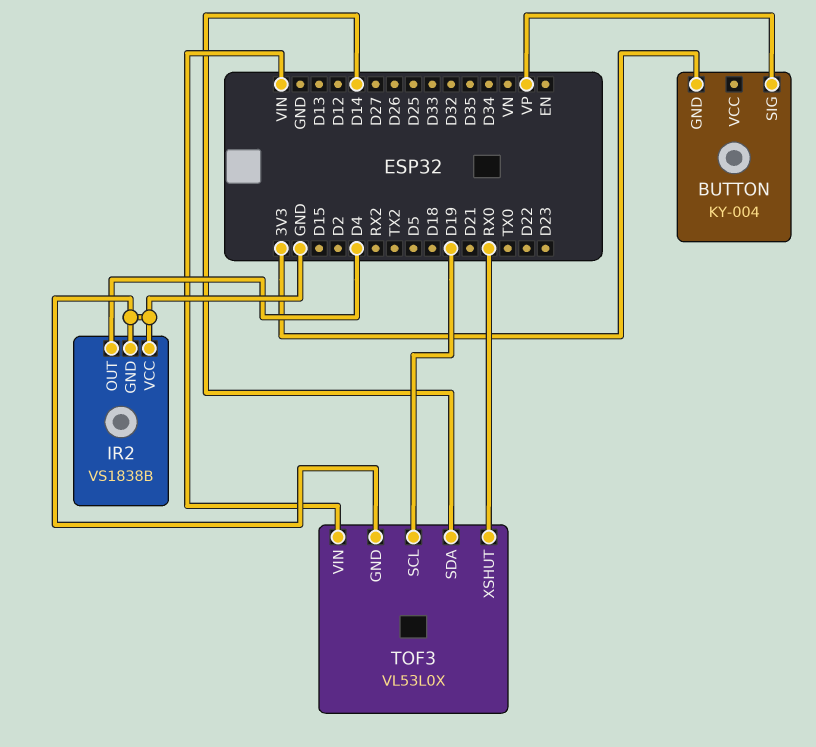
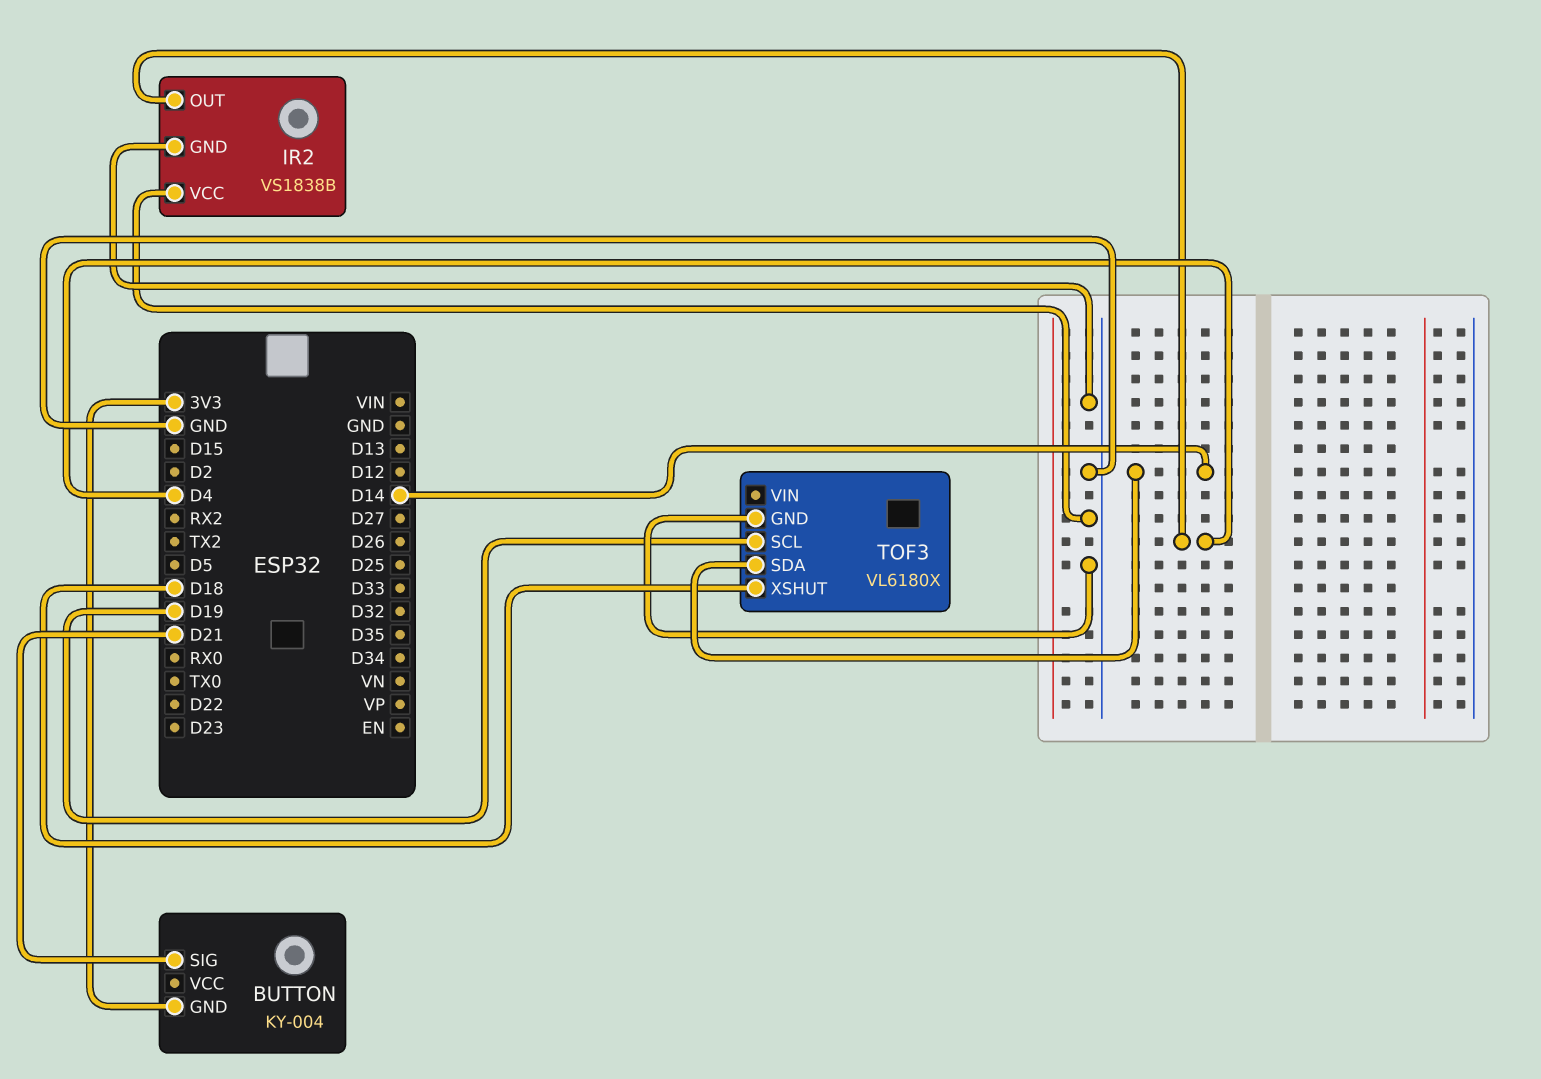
BUTTON pin SIG: VP -> D21
TOF3: VL53L0X -> VL6180X
TOF3 pin VIN: VIN -> none
TOF3 pin XSHUT: RX0 -> D18

